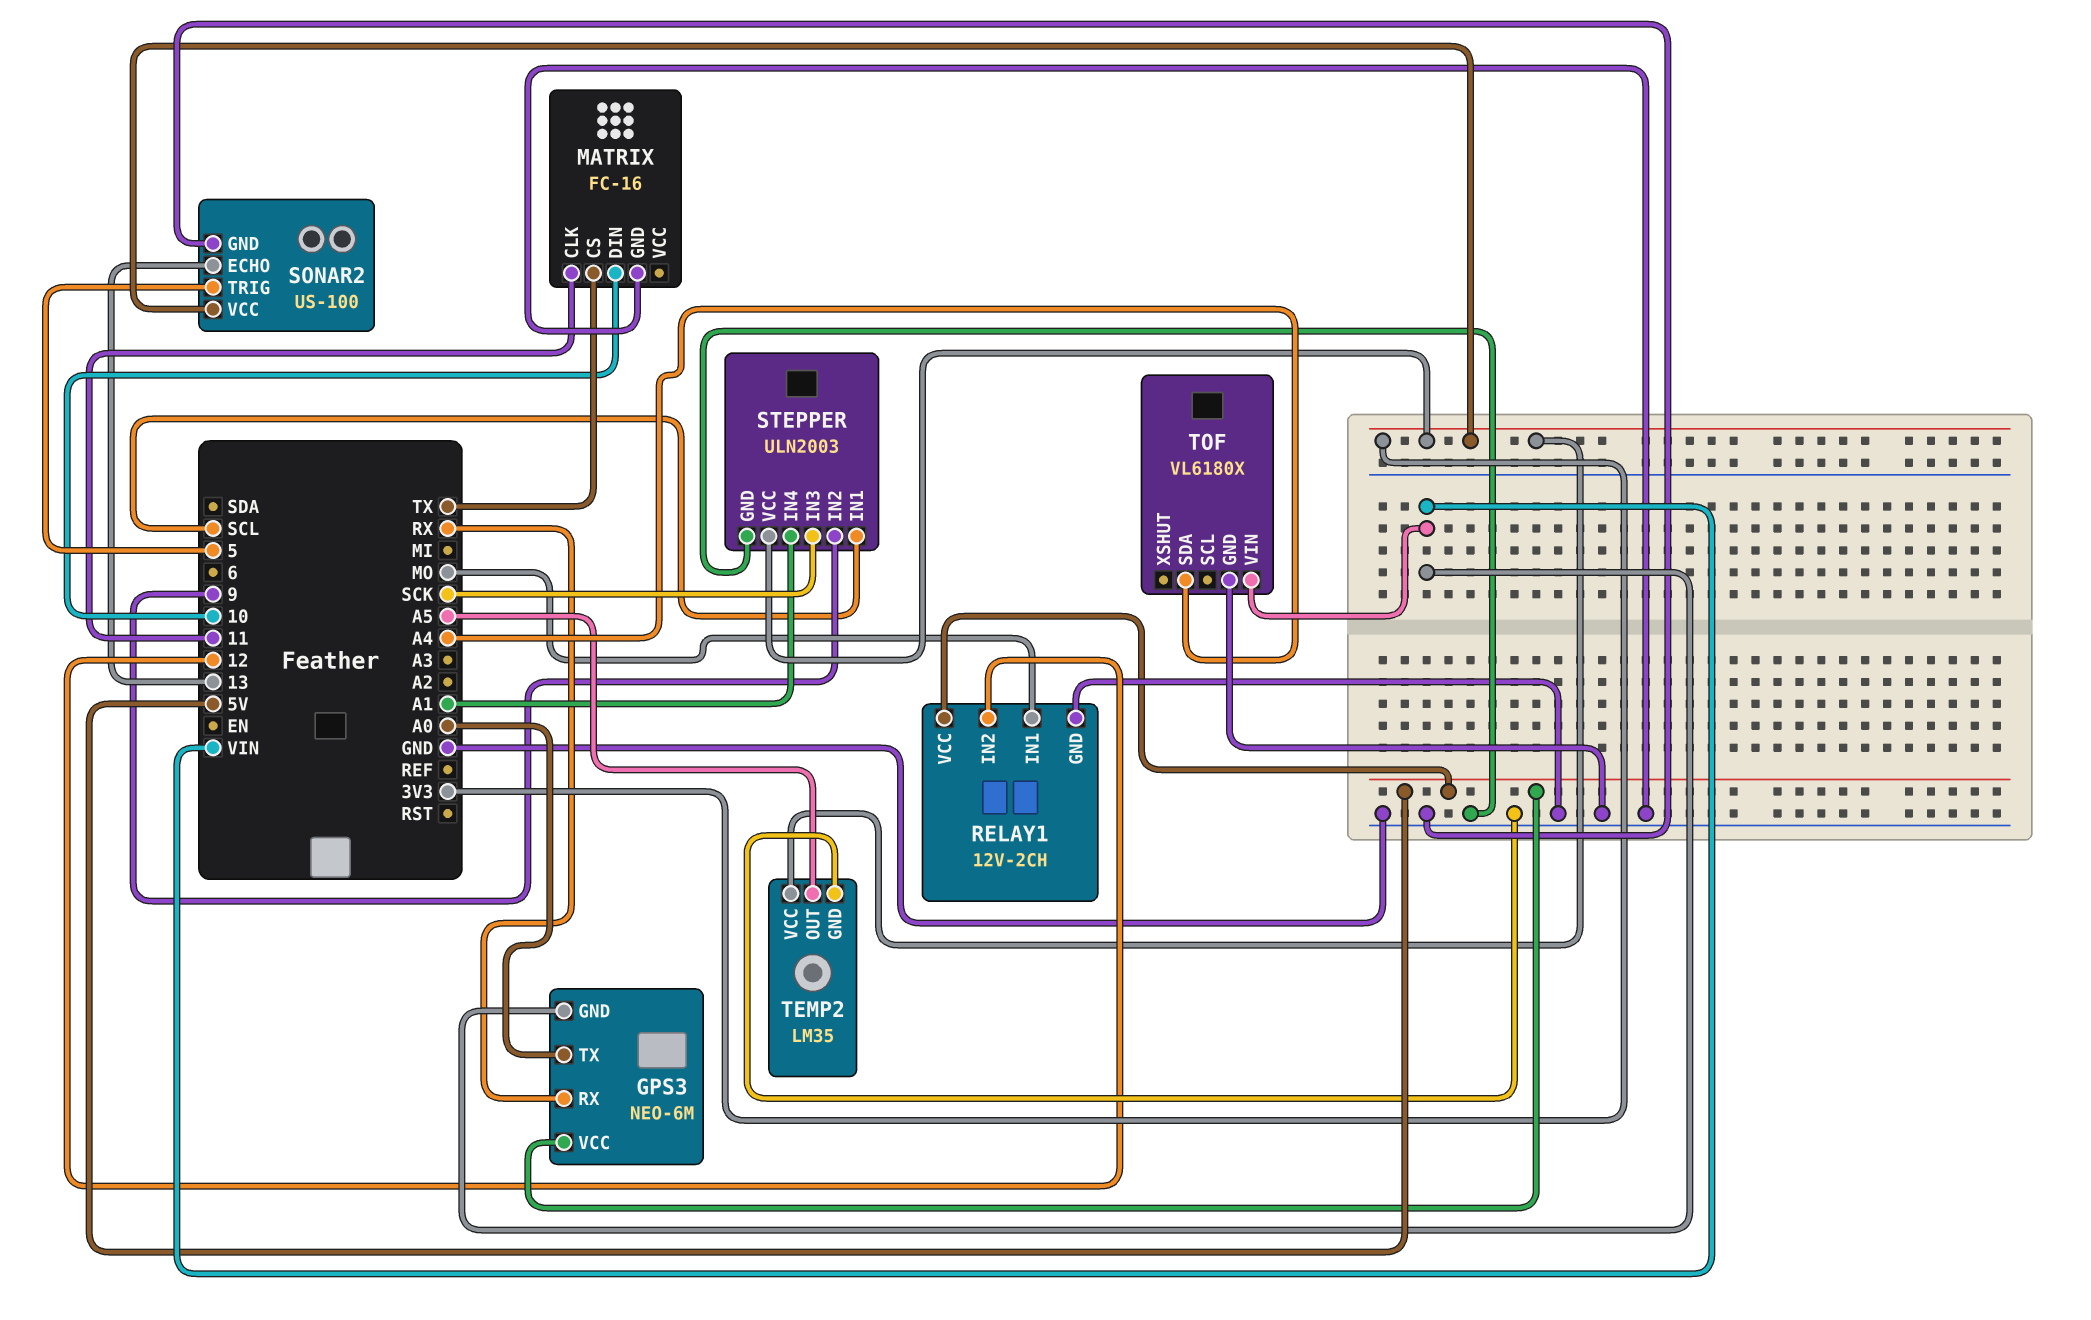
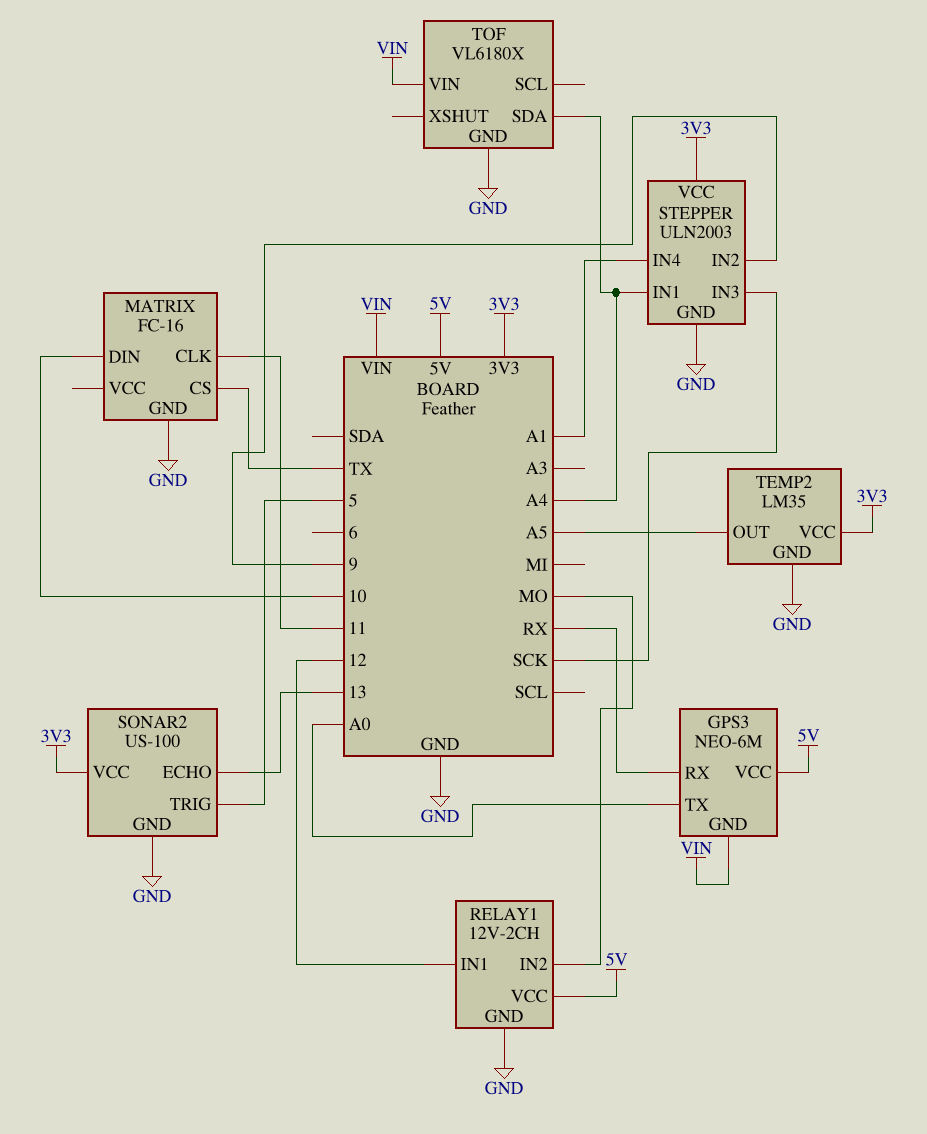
RELAY1 pin IN1: MO -> 12
RELAY1 pin IN2: 12 -> MO
STEPPER pin IN1: SCL -> A4

